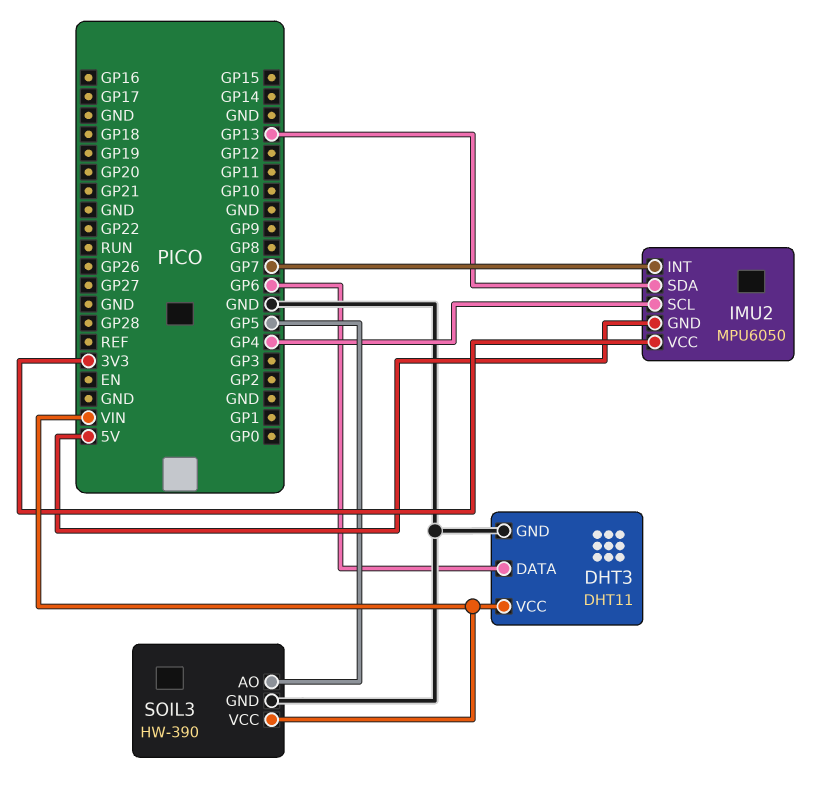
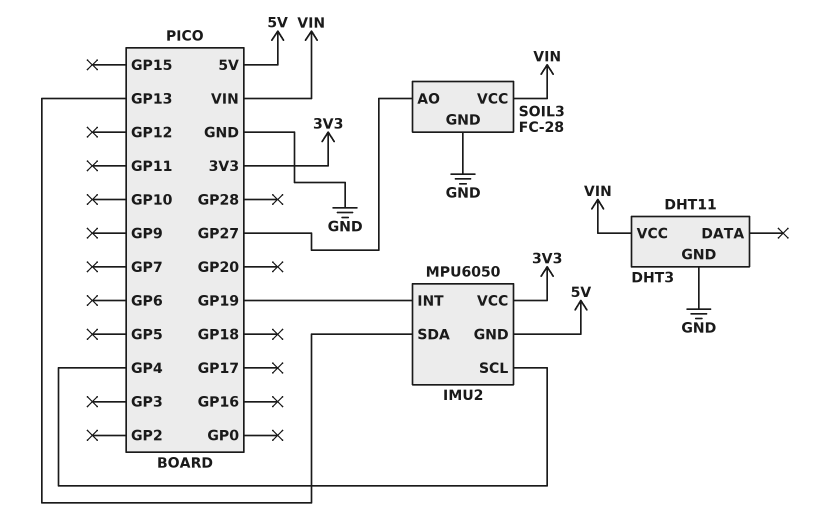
DHT3 pin DATA: GP6 -> none
IMU2 pin INT: GP7 -> GP19
SOIL3: HW-390 -> FC-28
SOIL3 pin AO: GP5 -> GP27

